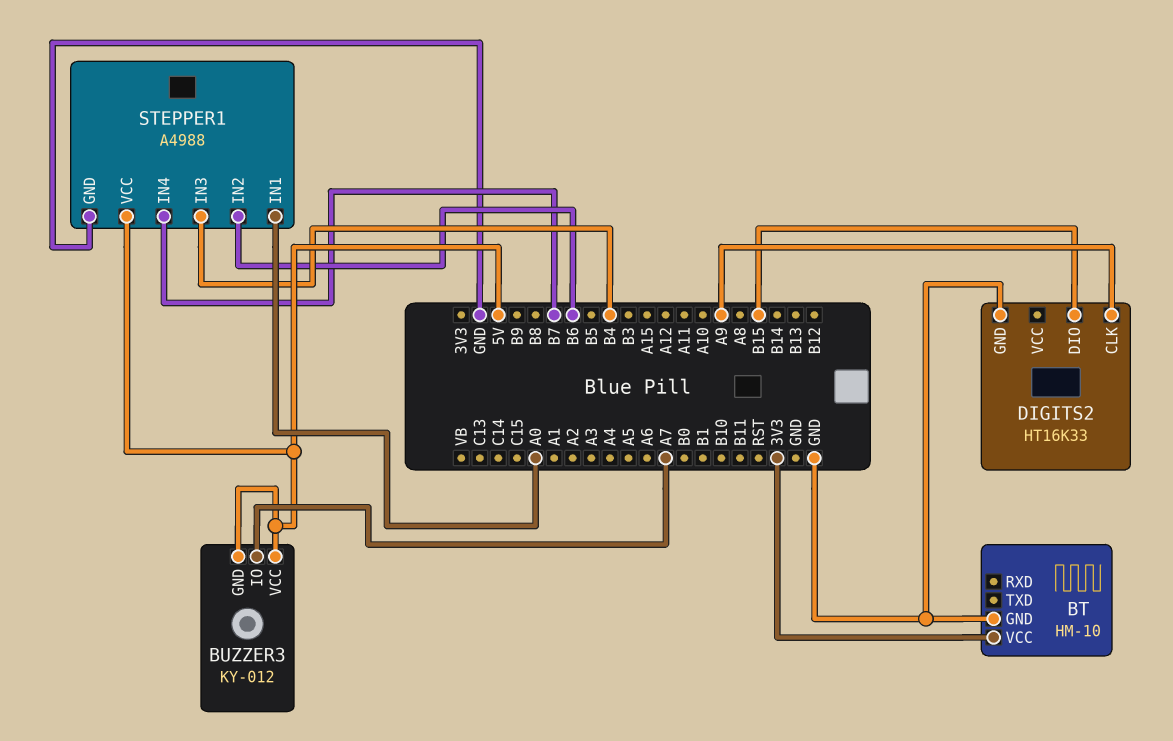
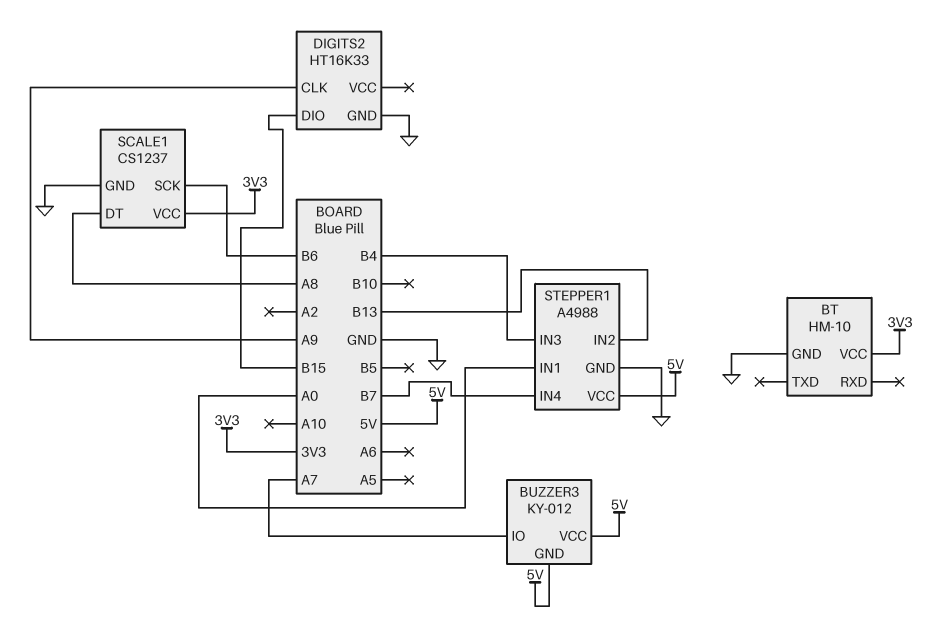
SCALE1: none -> CS1237
SCALE1 pin DT: none -> A8
SCALE1 pin GND: none -> GND
SCALE1 pin SCK: none -> B6
SCALE1 pin VCC: none -> 3V3
STEPPER1 pin IN2: B6 -> B13

